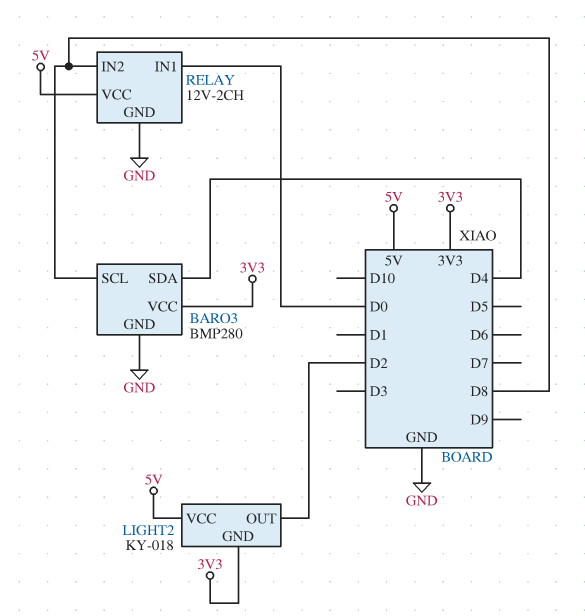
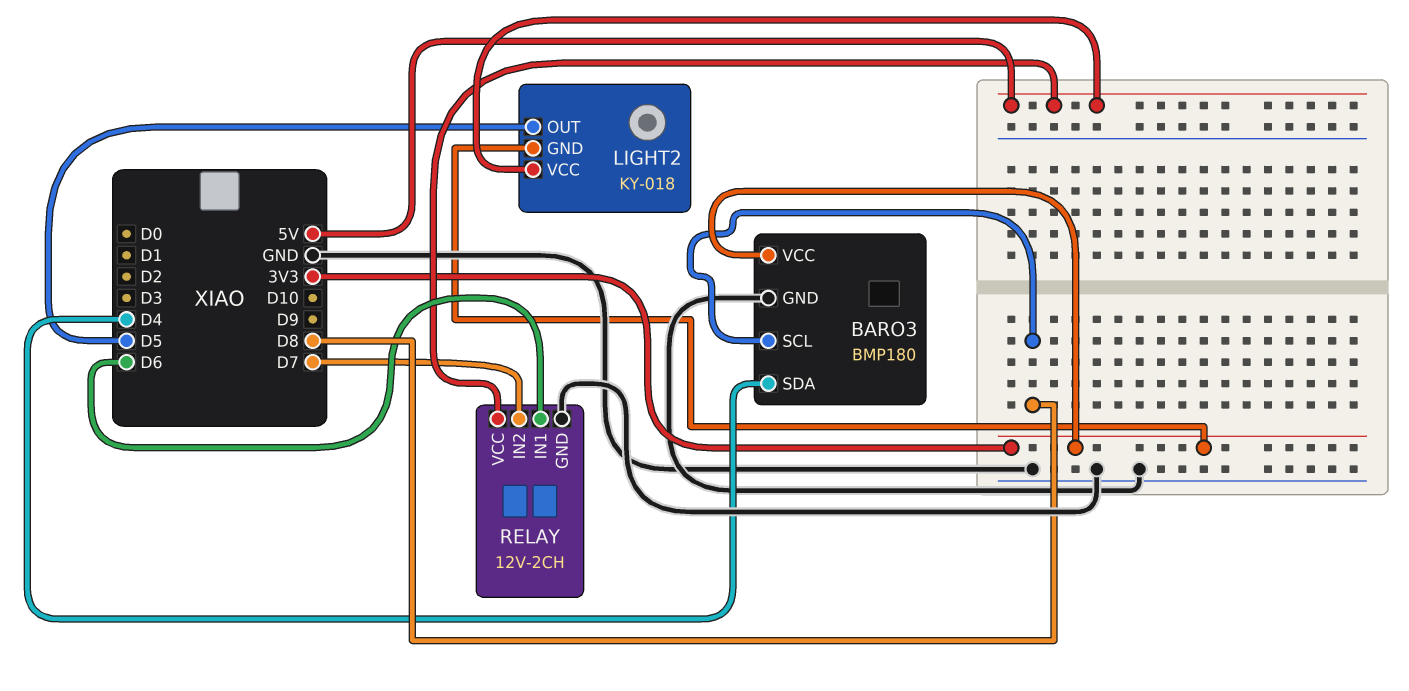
BARO3: BMP280 -> BMP180
LIGHT2 pin OUT: D2 -> D5
RELAY pin IN1: D0 -> D6
RELAY pin IN2: D8 -> D7

